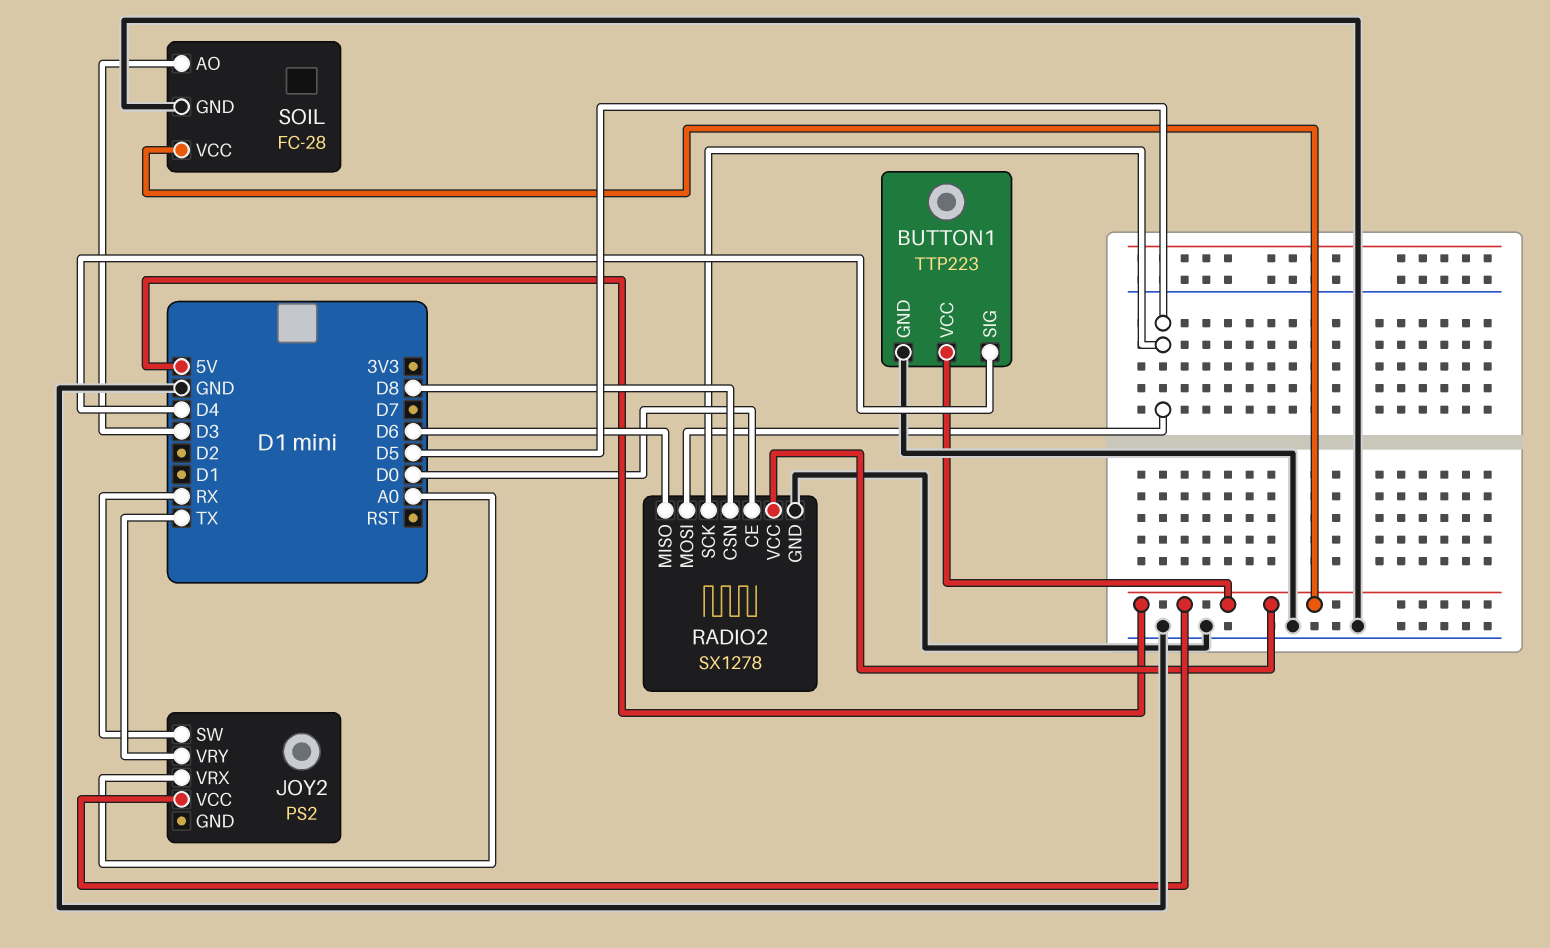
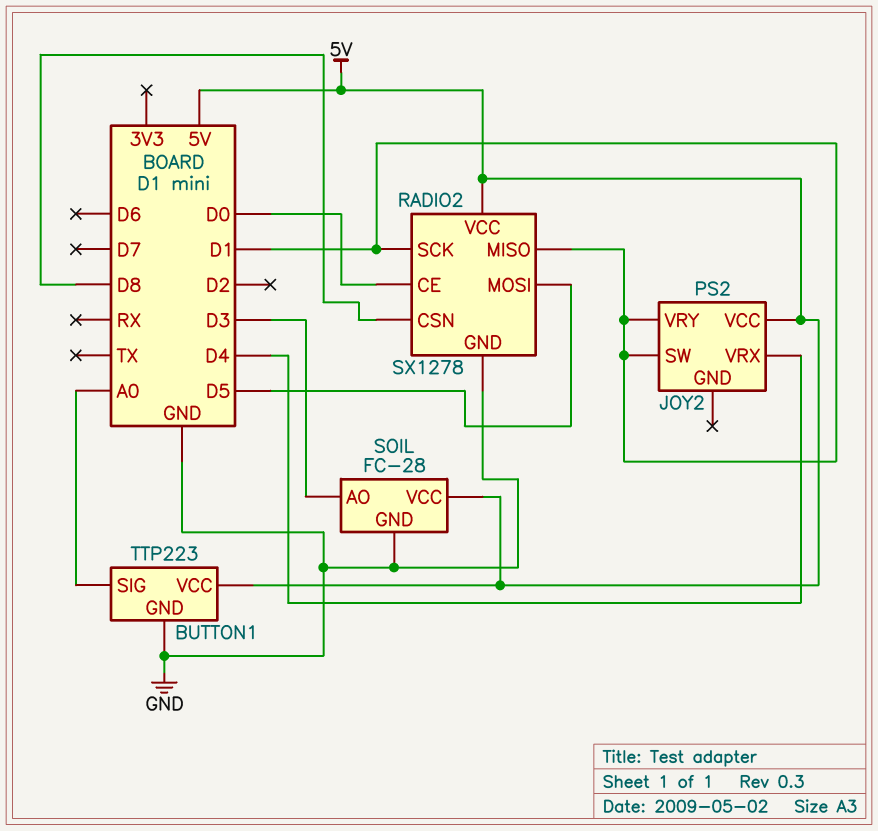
BUTTON1 pin SIG: D4 -> A0
JOY2 pin SW: RX -> D1
JOY2 pin VRX: A0 -> D4
JOY2 pin VRY: TX -> D1
RADIO2 pin MISO: D6 -> D1
RADIO2 pin SCK: D5 -> D1

